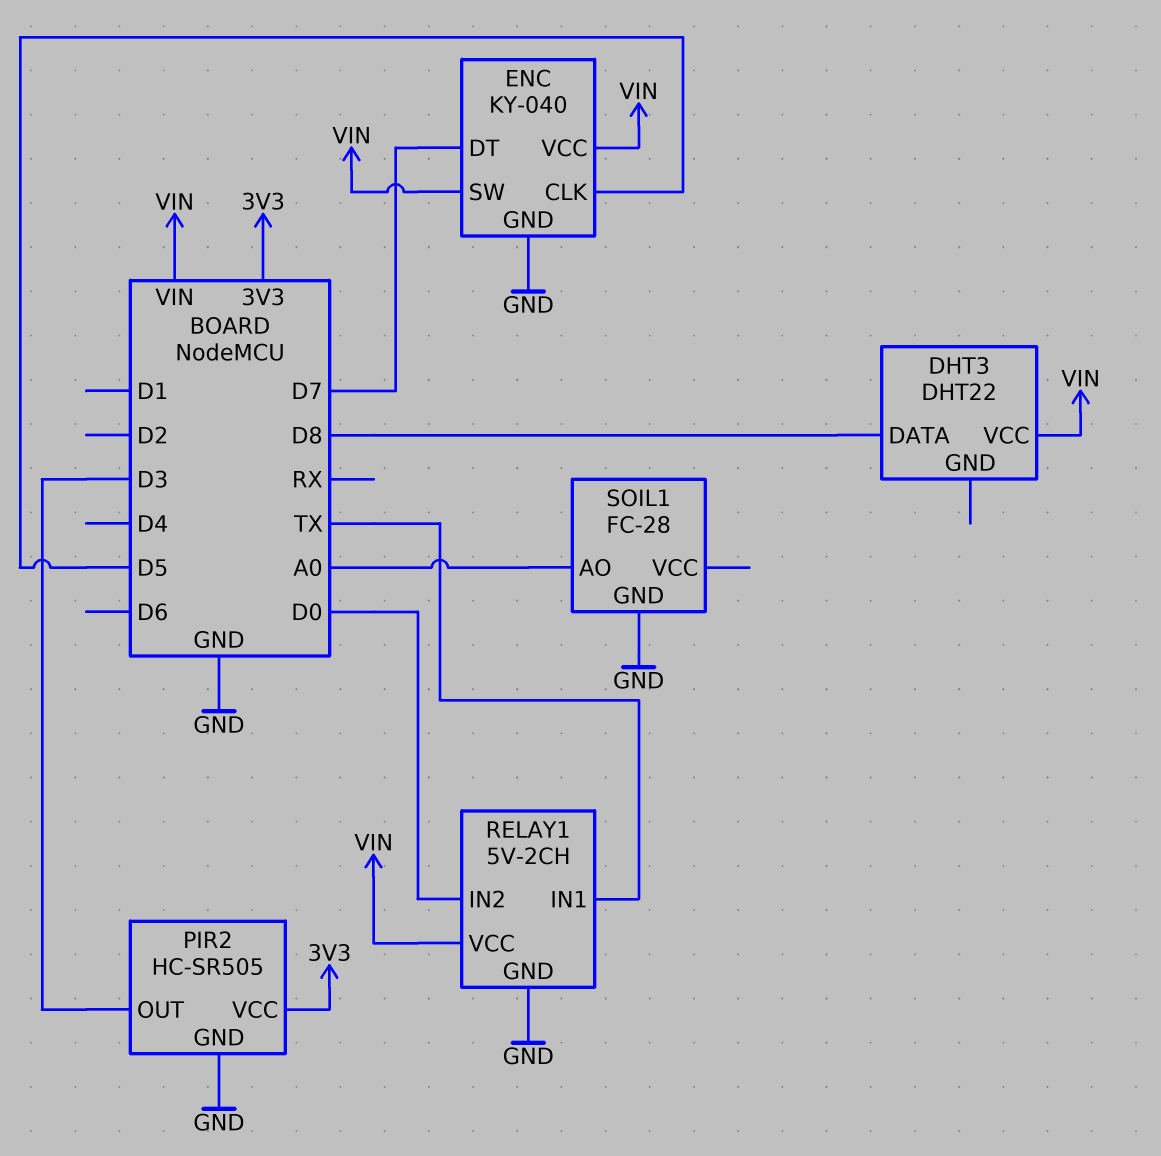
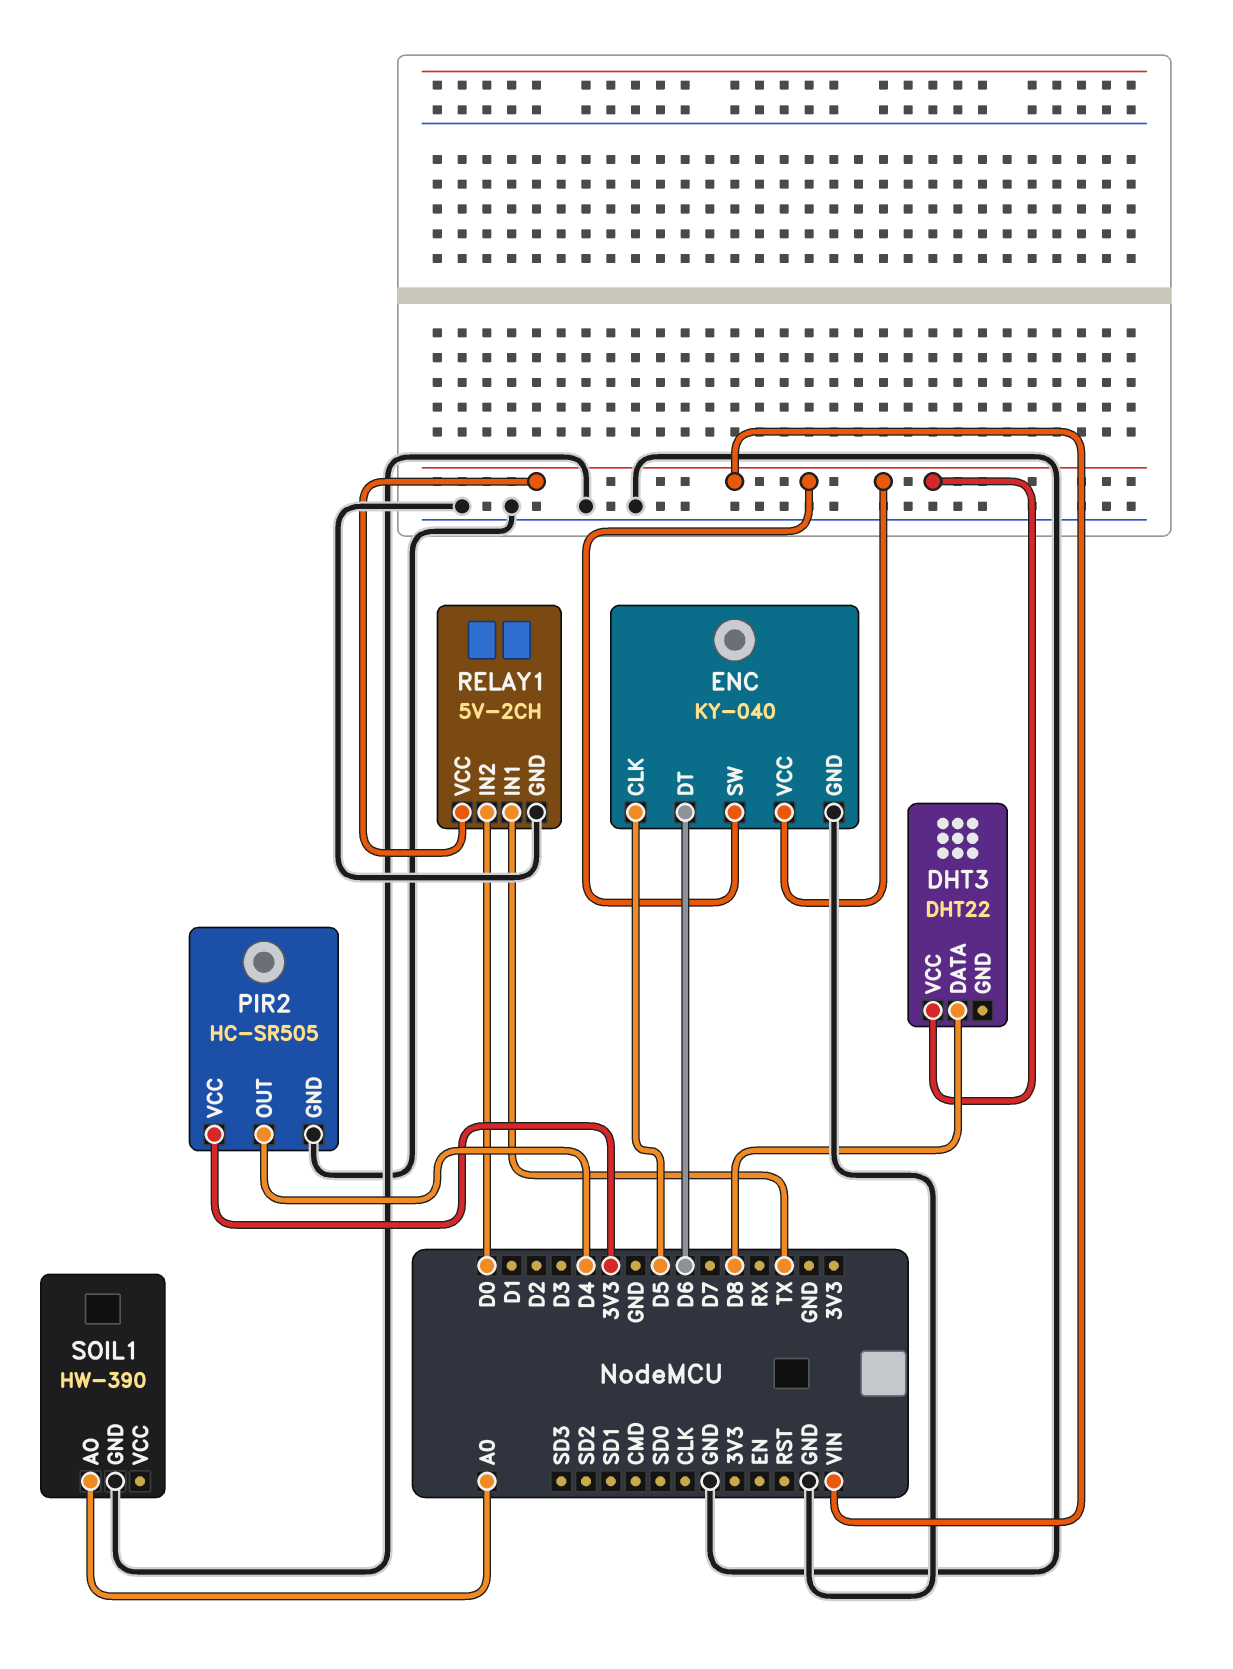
ENC pin DT: D7 -> D6
PIR2 pin OUT: D3 -> D4
SOIL1: FC-28 -> HW-390

